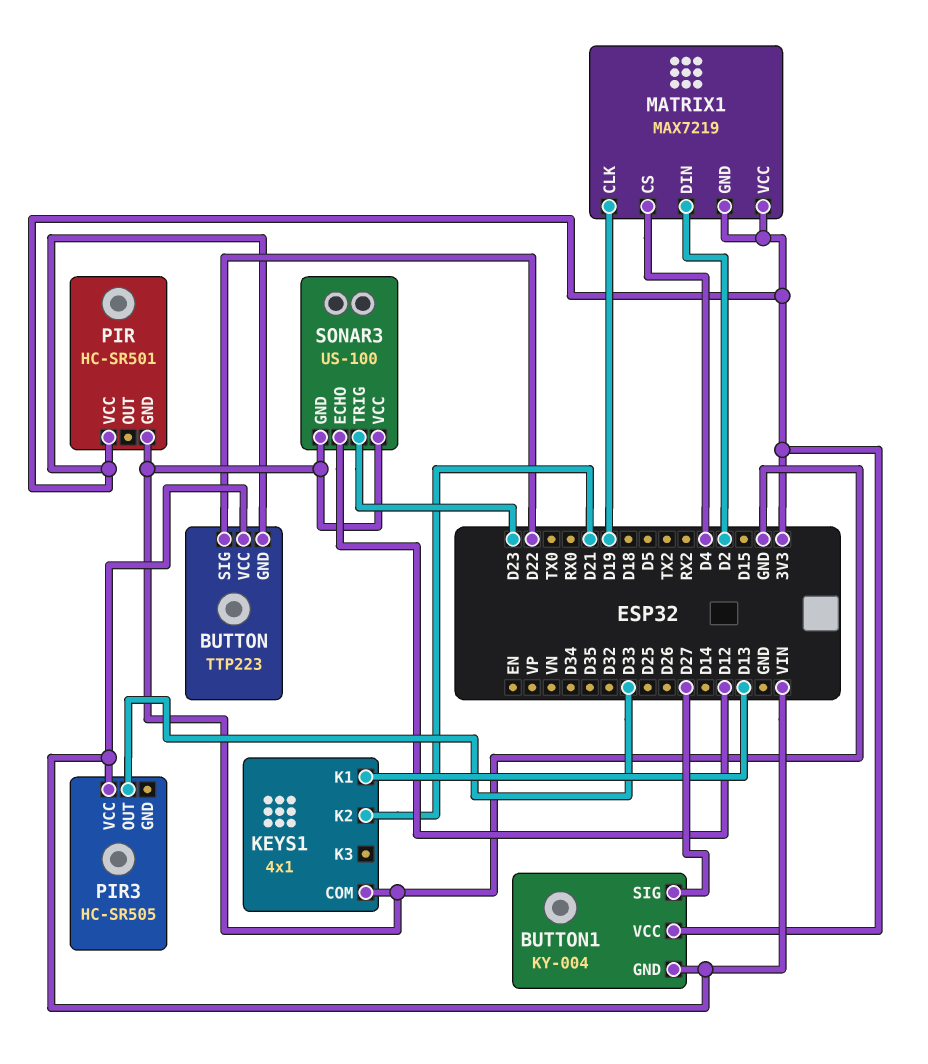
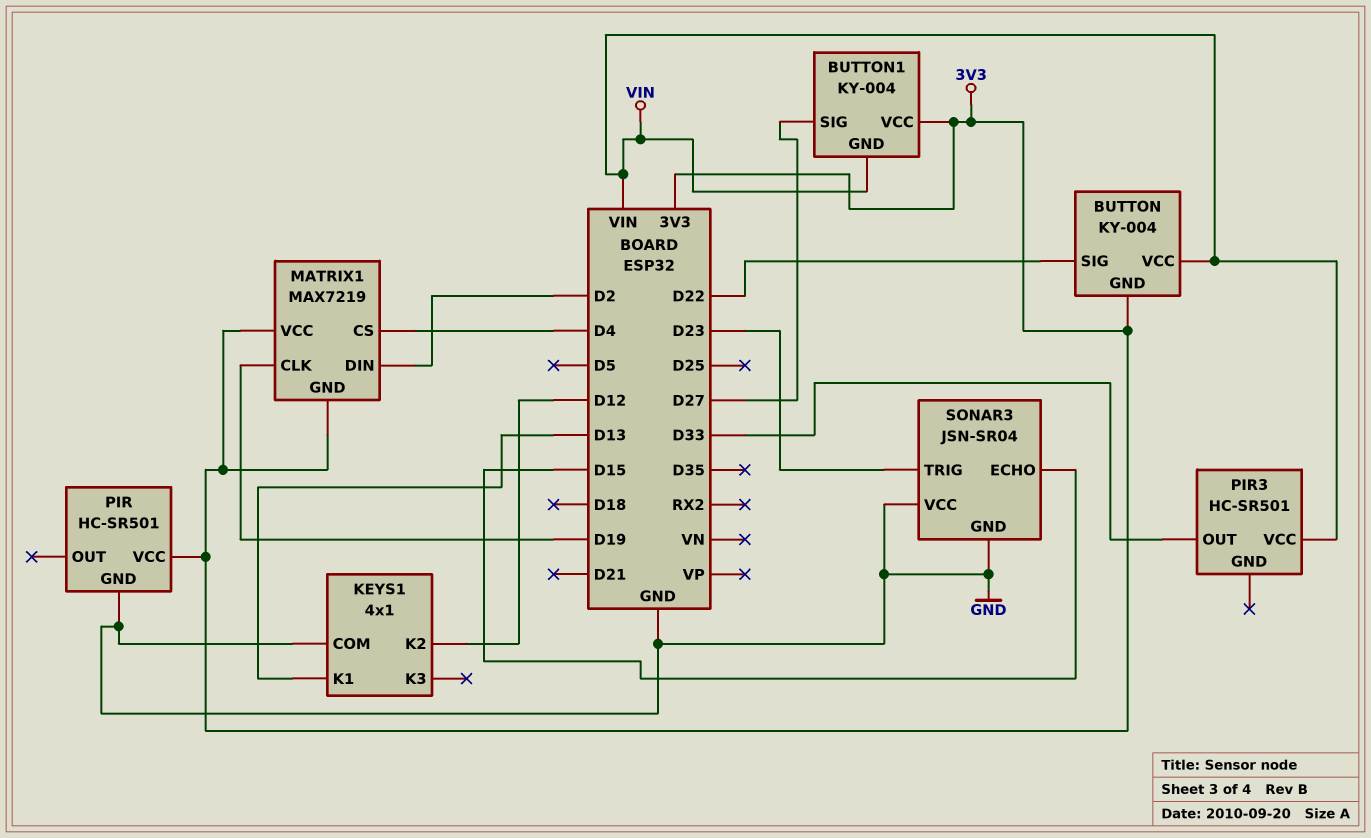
BUTTON: TTP223 -> KY-004
KEYS1 pin K2: D21 -> D12
PIR3: HC-SR505 -> HC-SR501
SONAR3: US-100 -> JSN-SR04
SONAR3 pin ECHO: D12 -> D15

